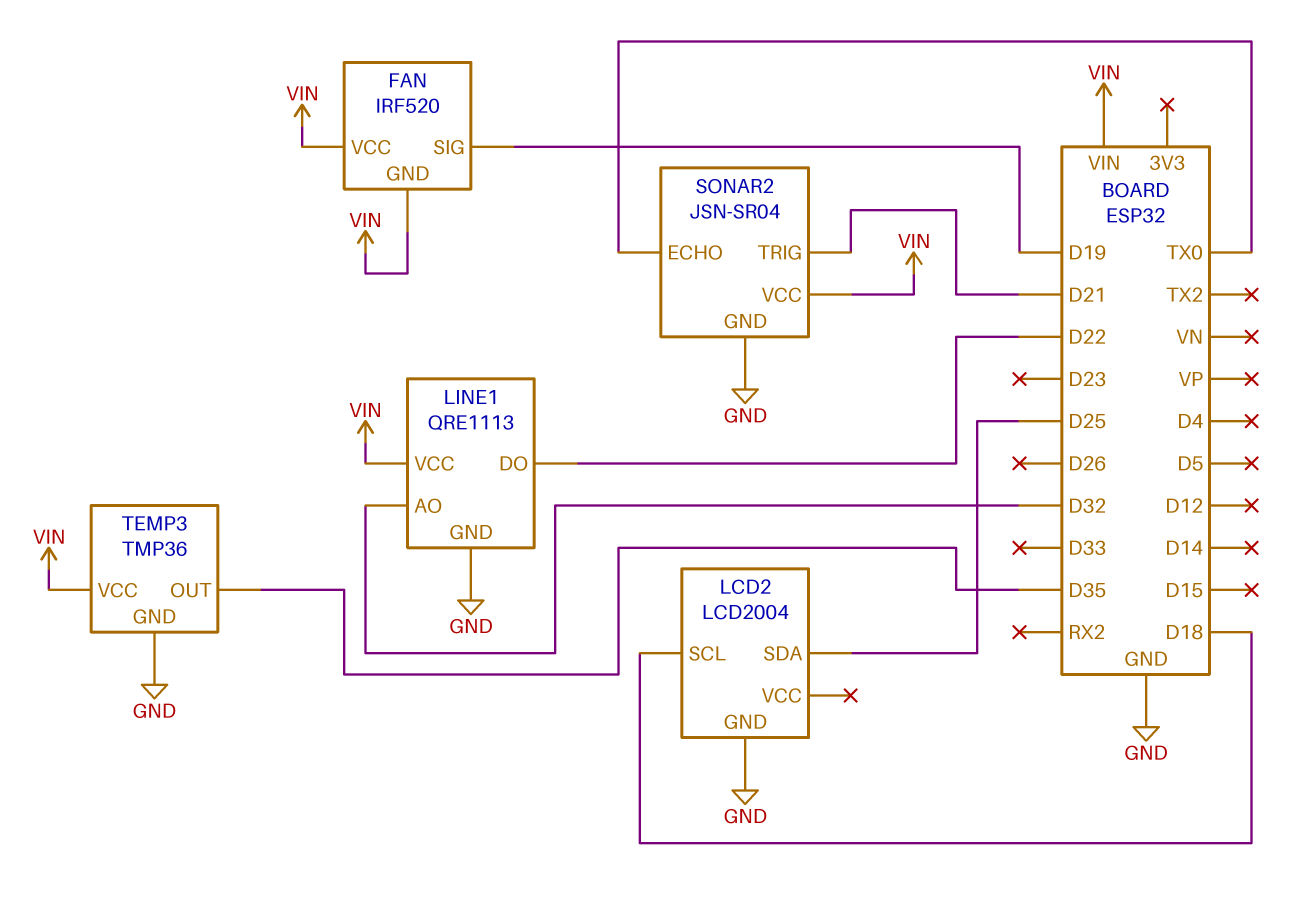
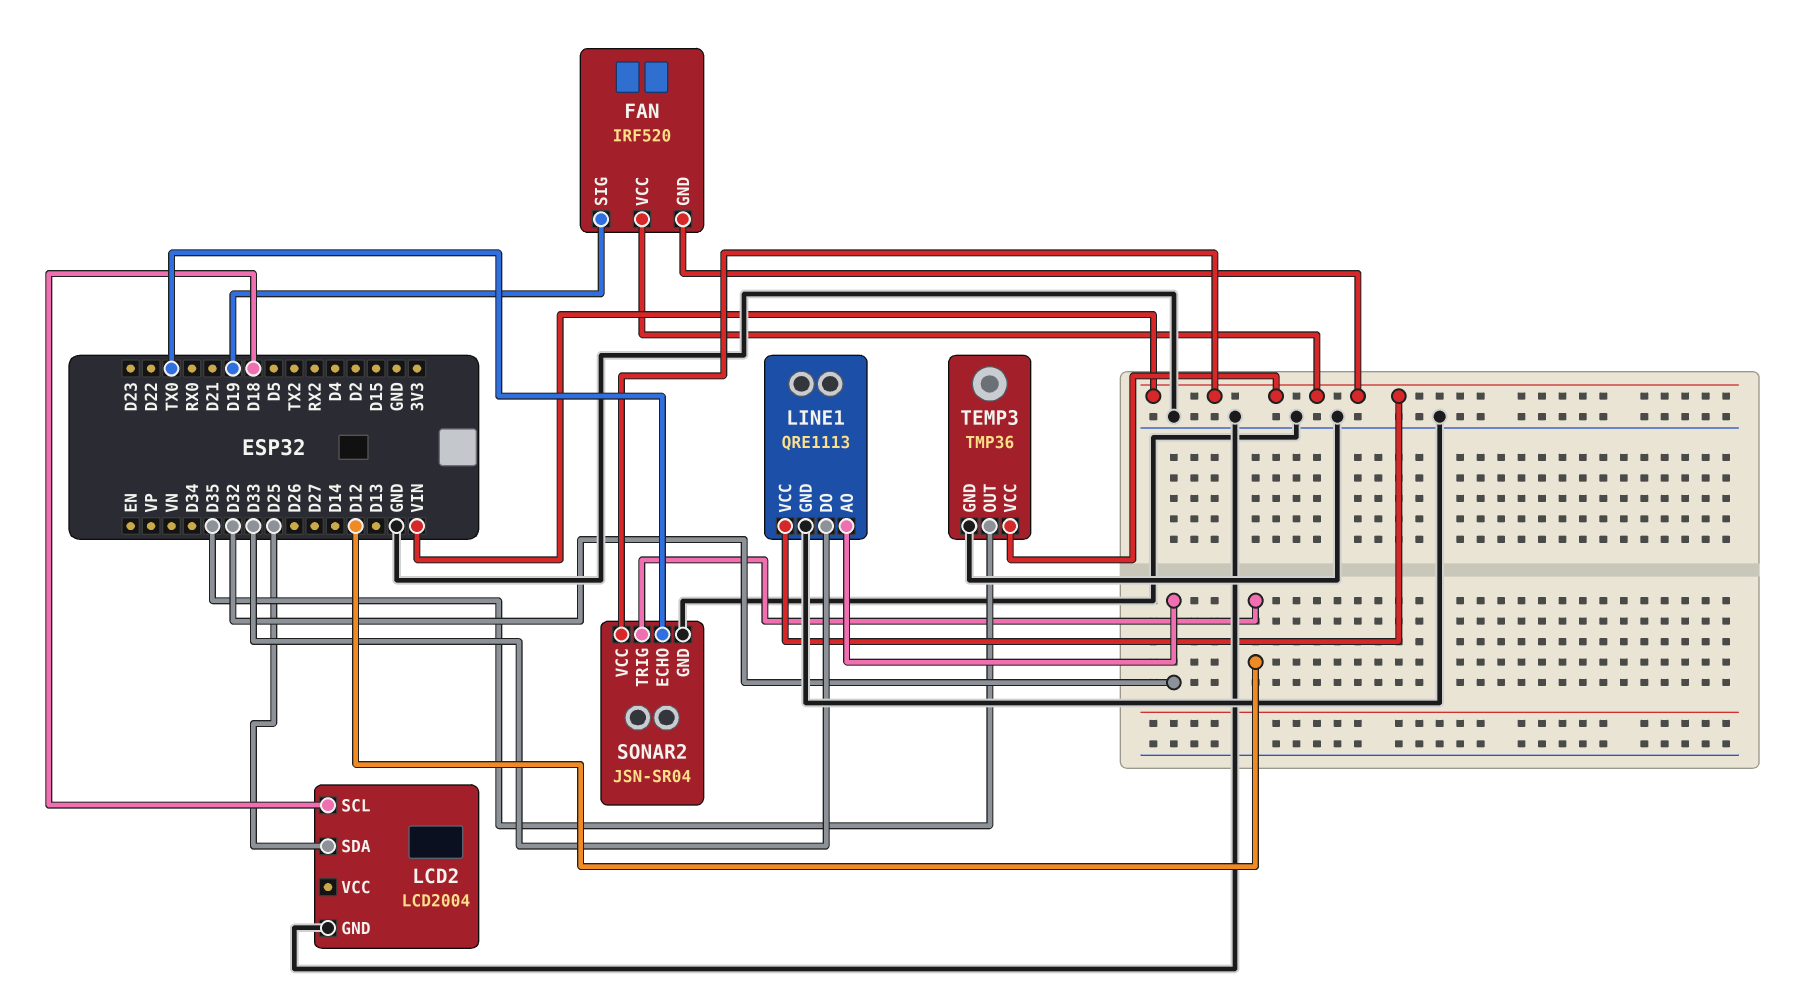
LINE1 pin DO: D22 -> D33
SONAR2 pin TRIG: D21 -> D12

